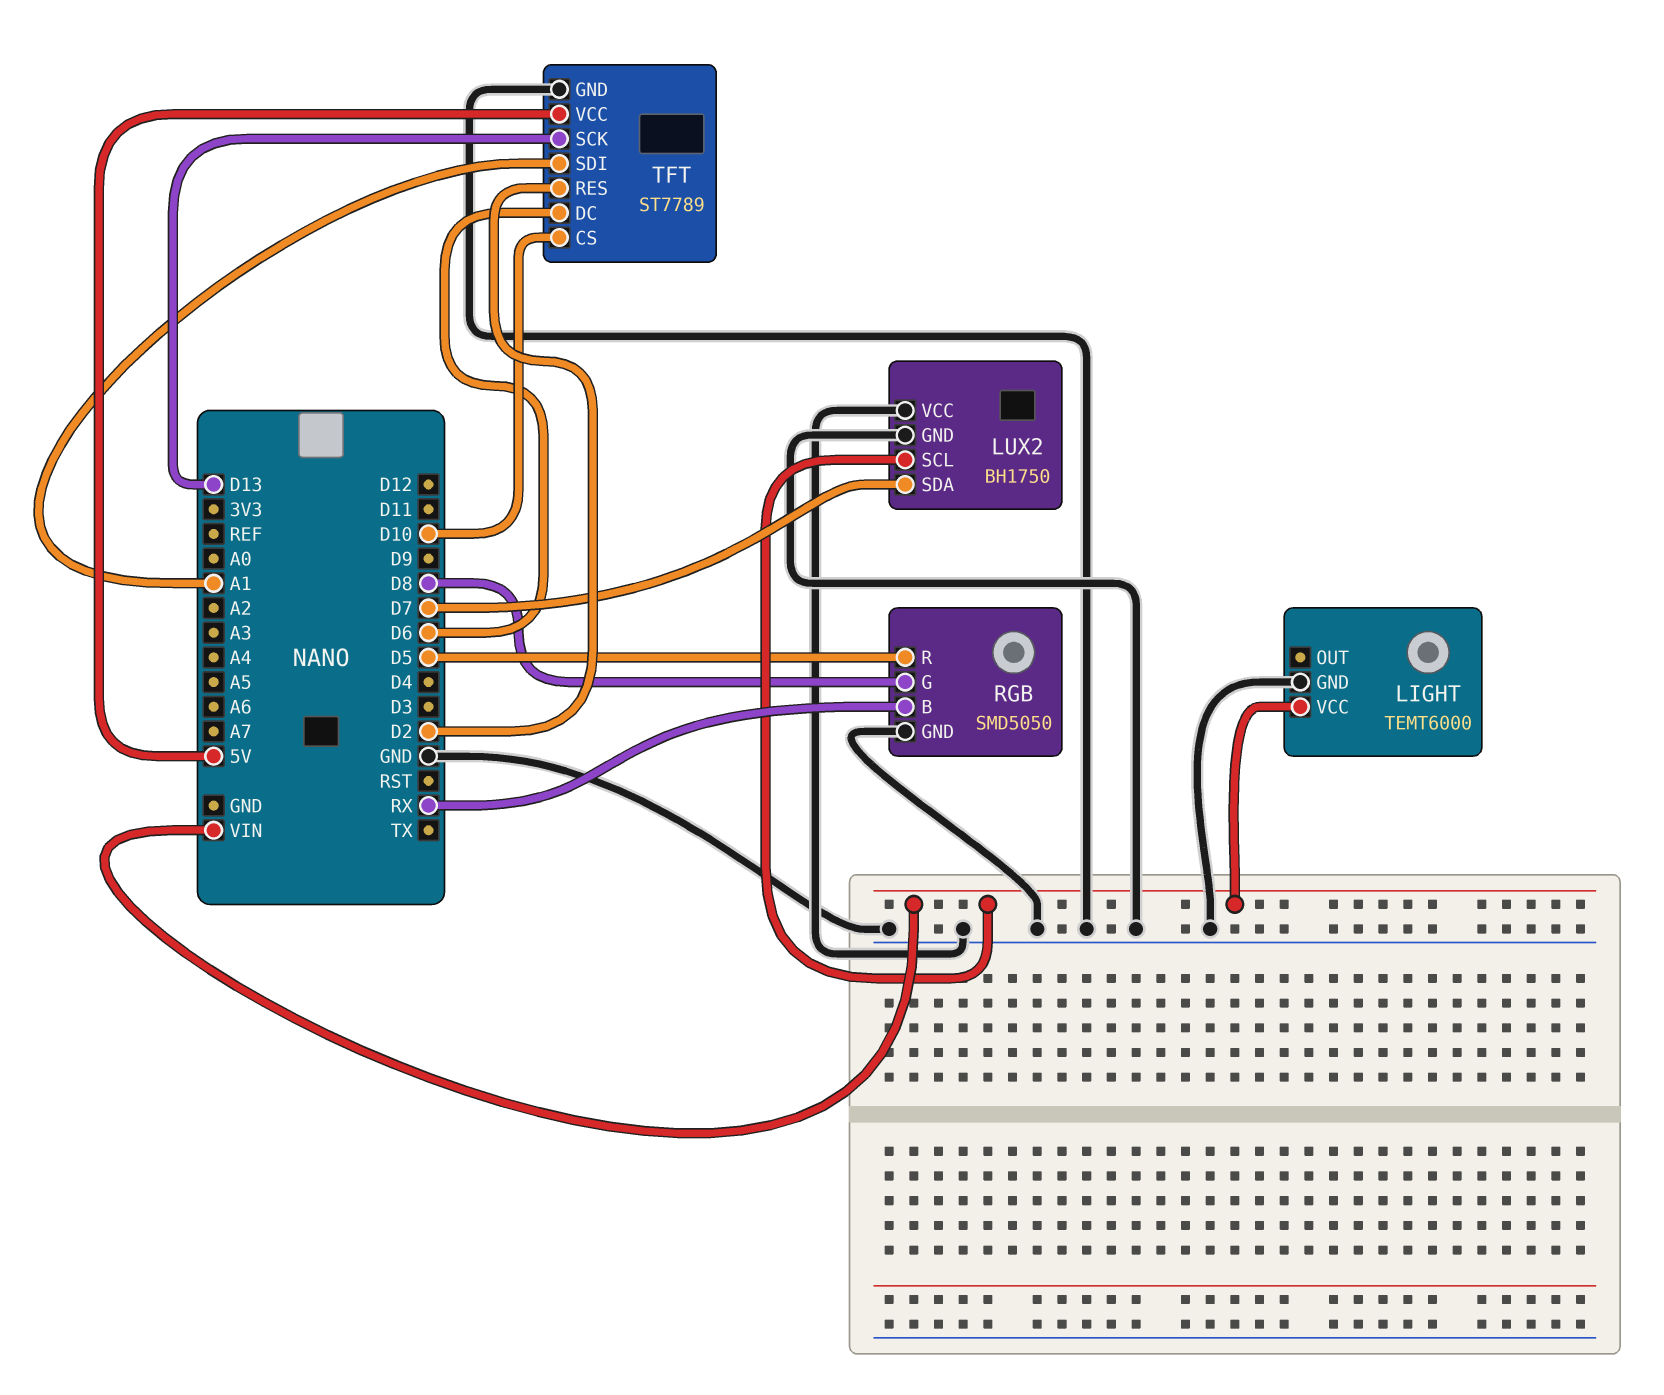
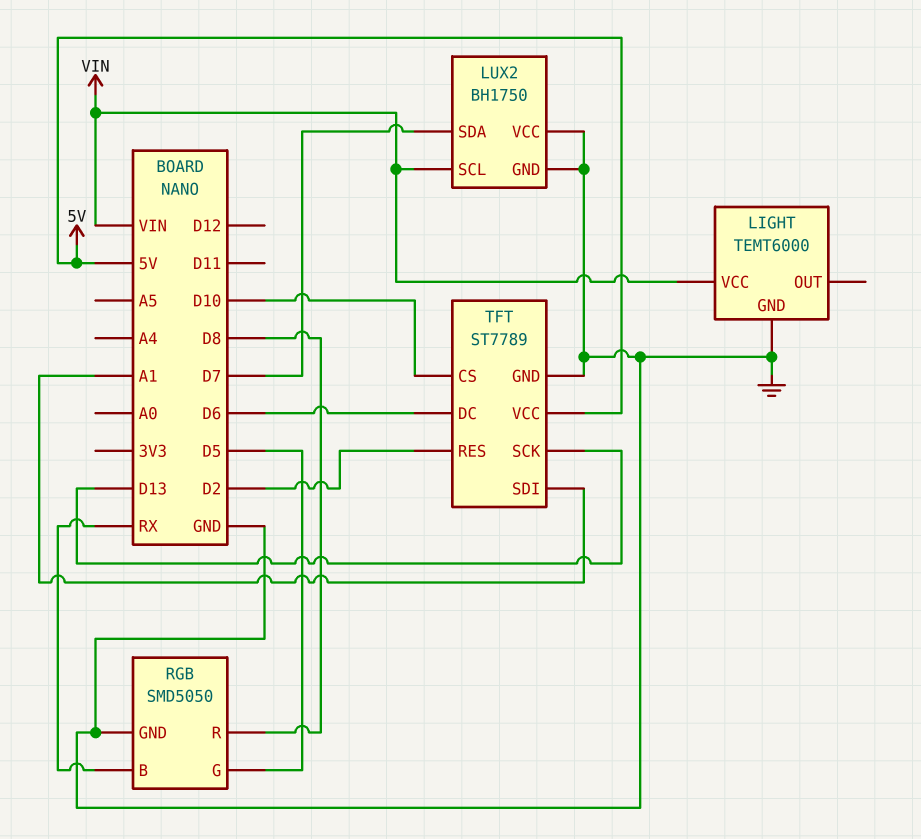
RGB pin G: D8 -> D5
RGB pin R: D5 -> D8

